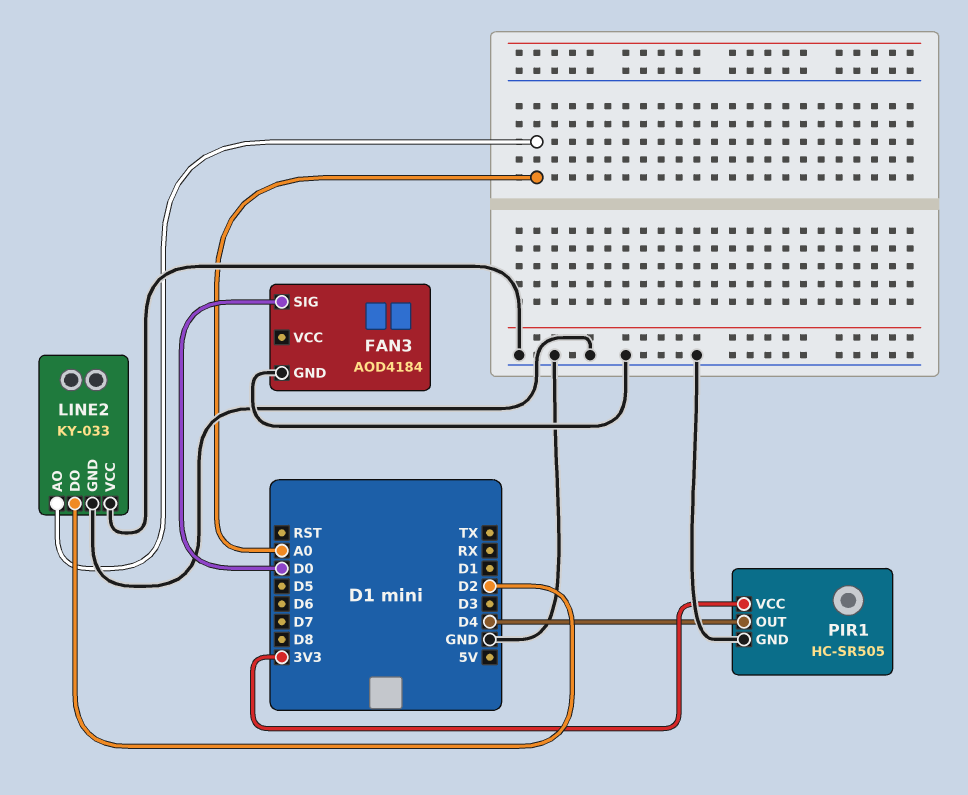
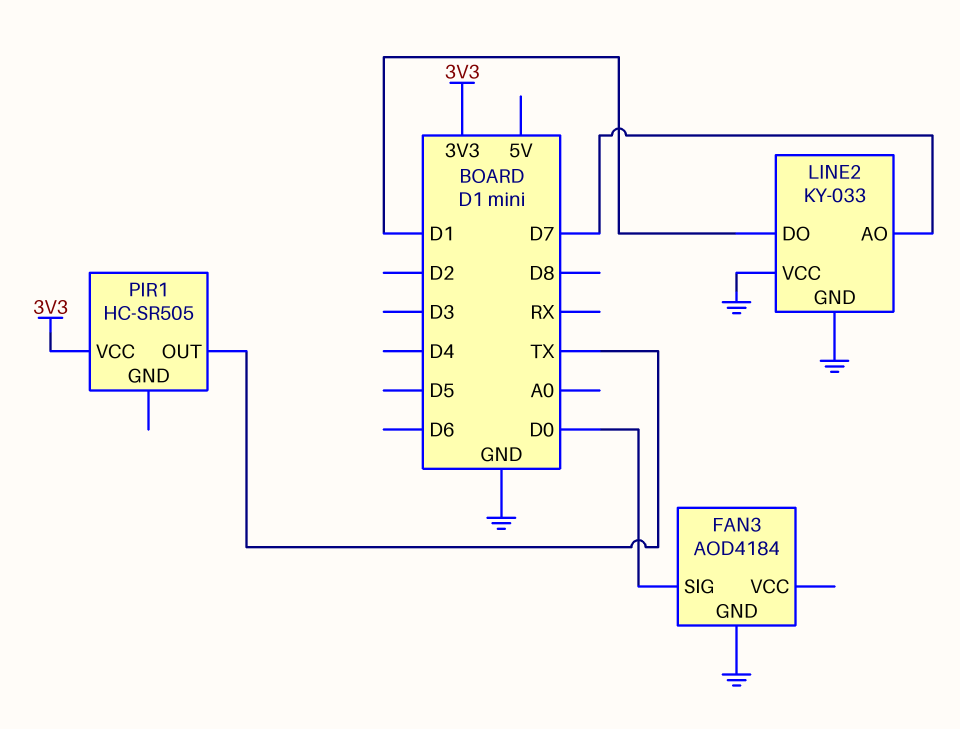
LINE2 pin AO: A0 -> D7
LINE2 pin DO: D2 -> D1
PIR1 pin GND: GND -> none
PIR1 pin OUT: D4 -> TX

